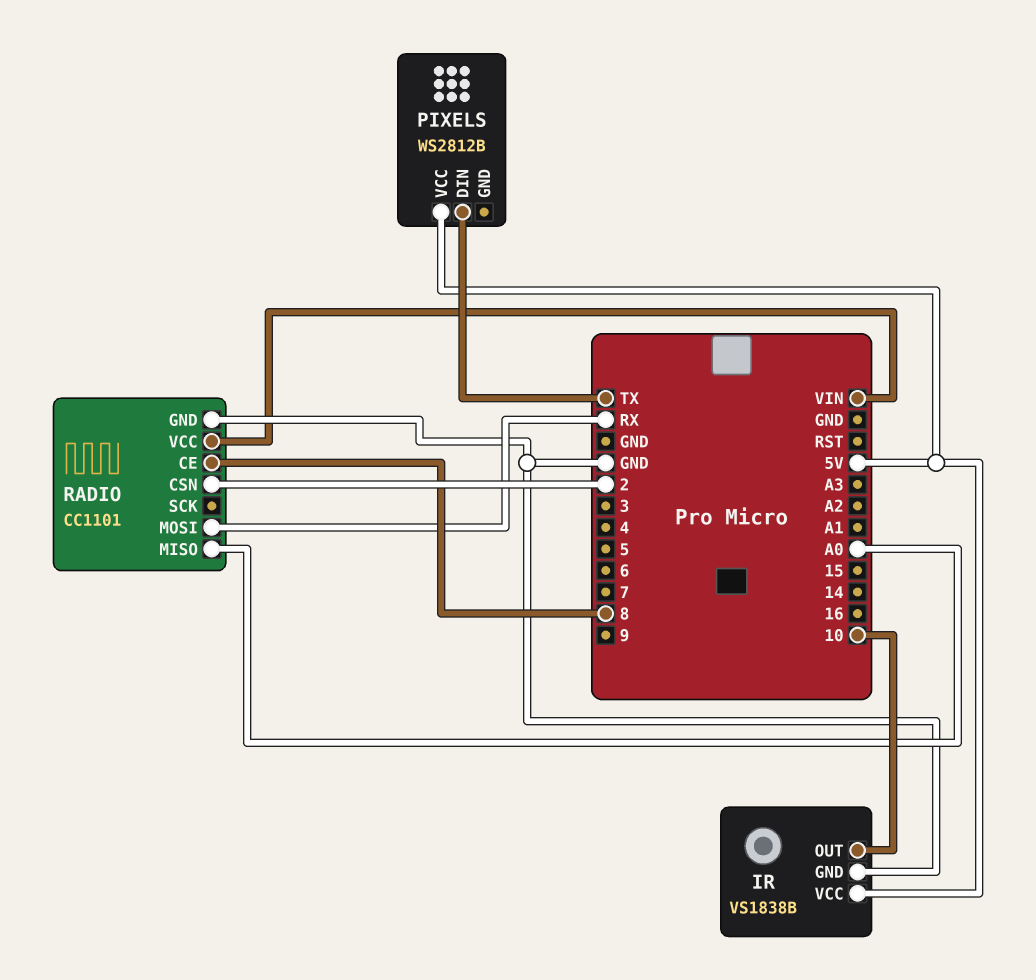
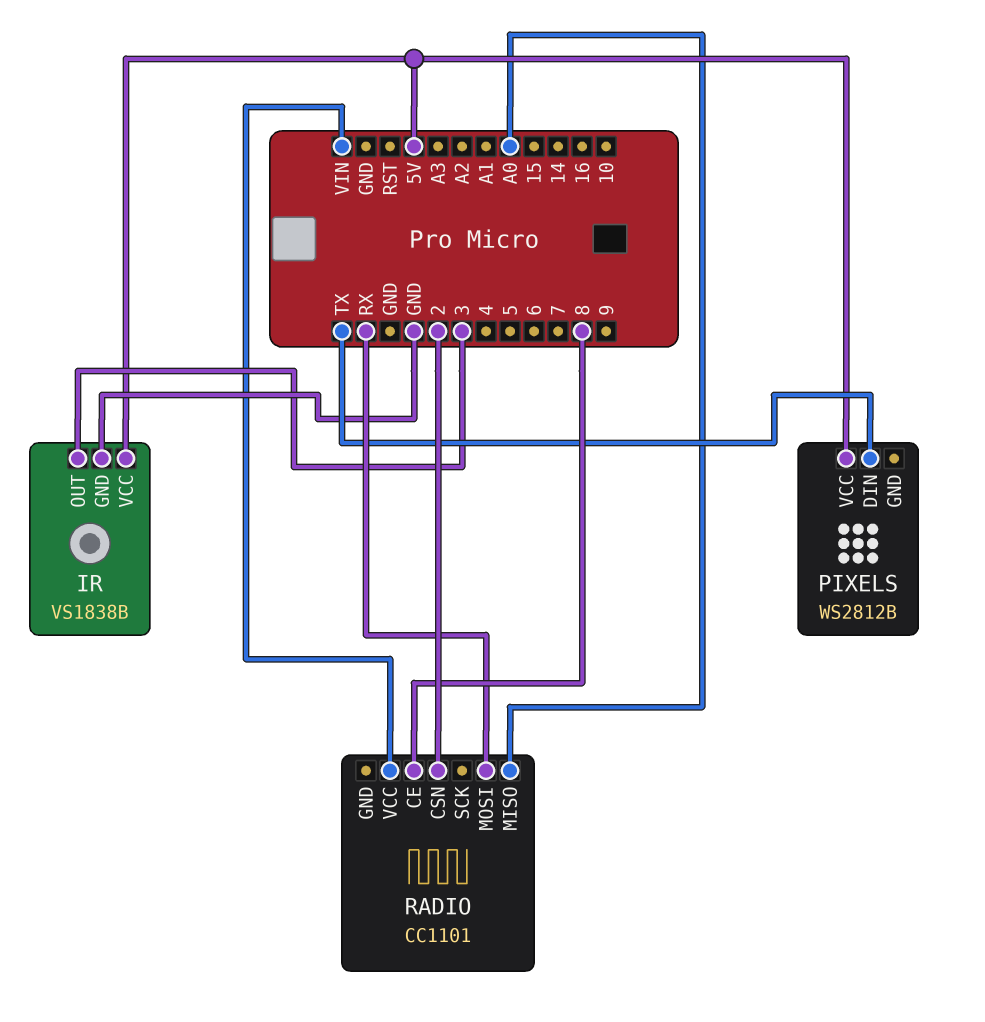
IR pin OUT: 10 -> 3
RADIO pin GND: GND -> none

